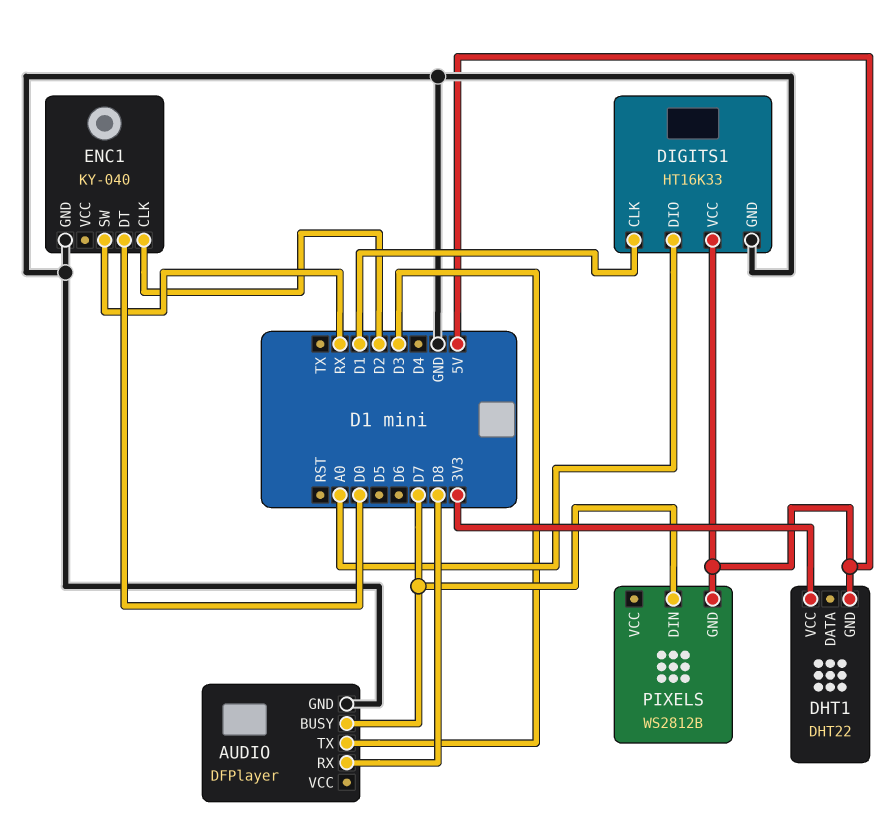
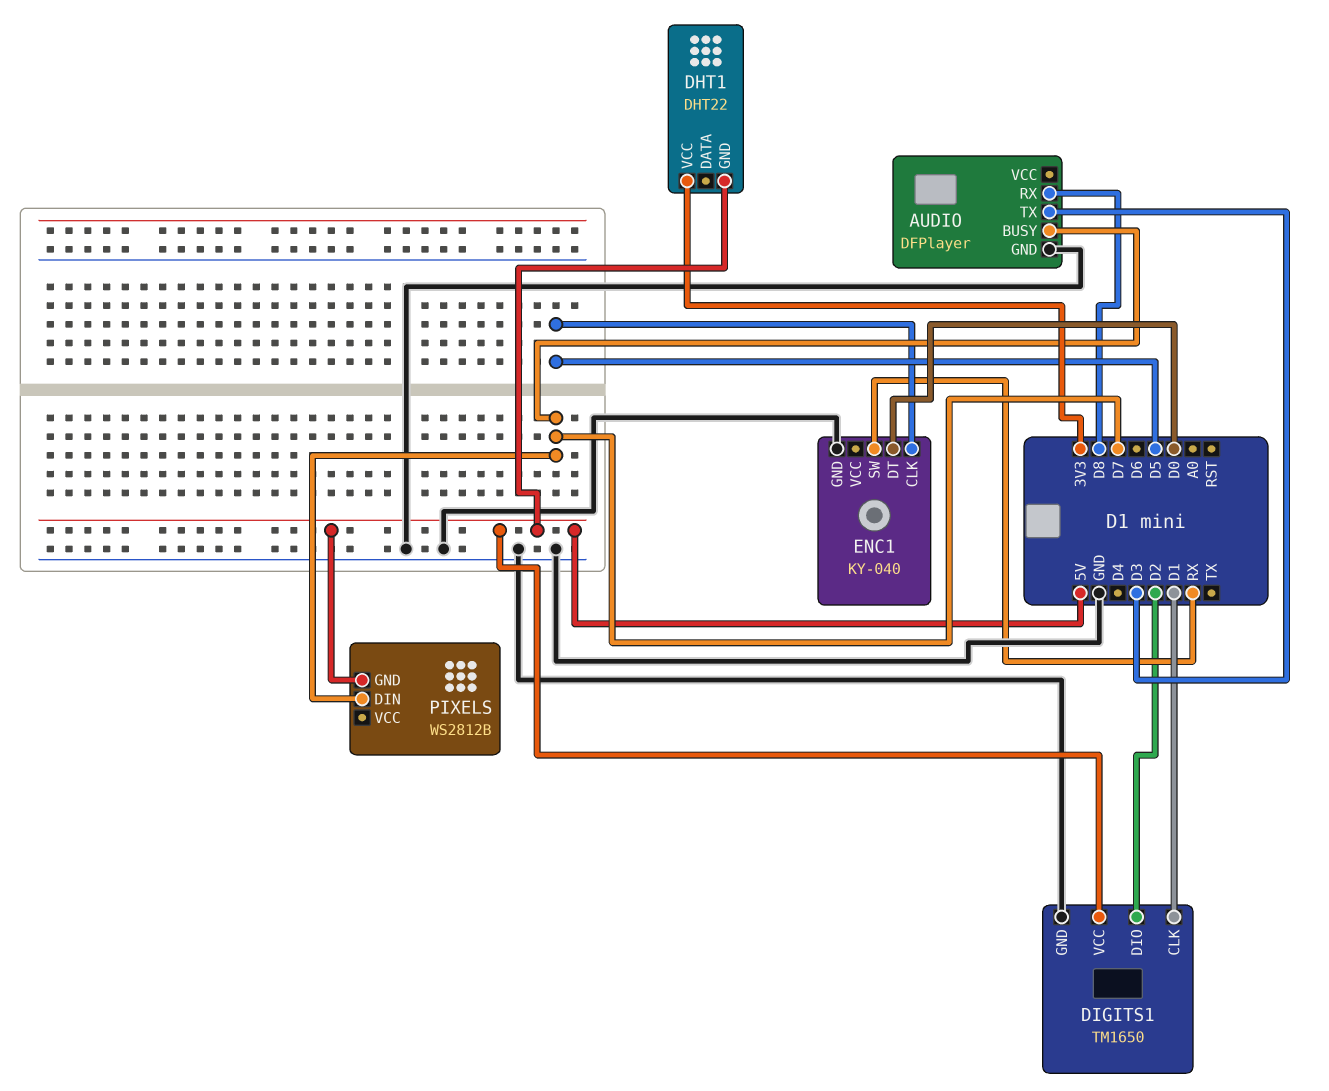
DIGITS1: HT16K33 -> TM1650
DIGITS1 pin DIO: A0 -> D2
ENC1 pin CLK: D2 -> D5

